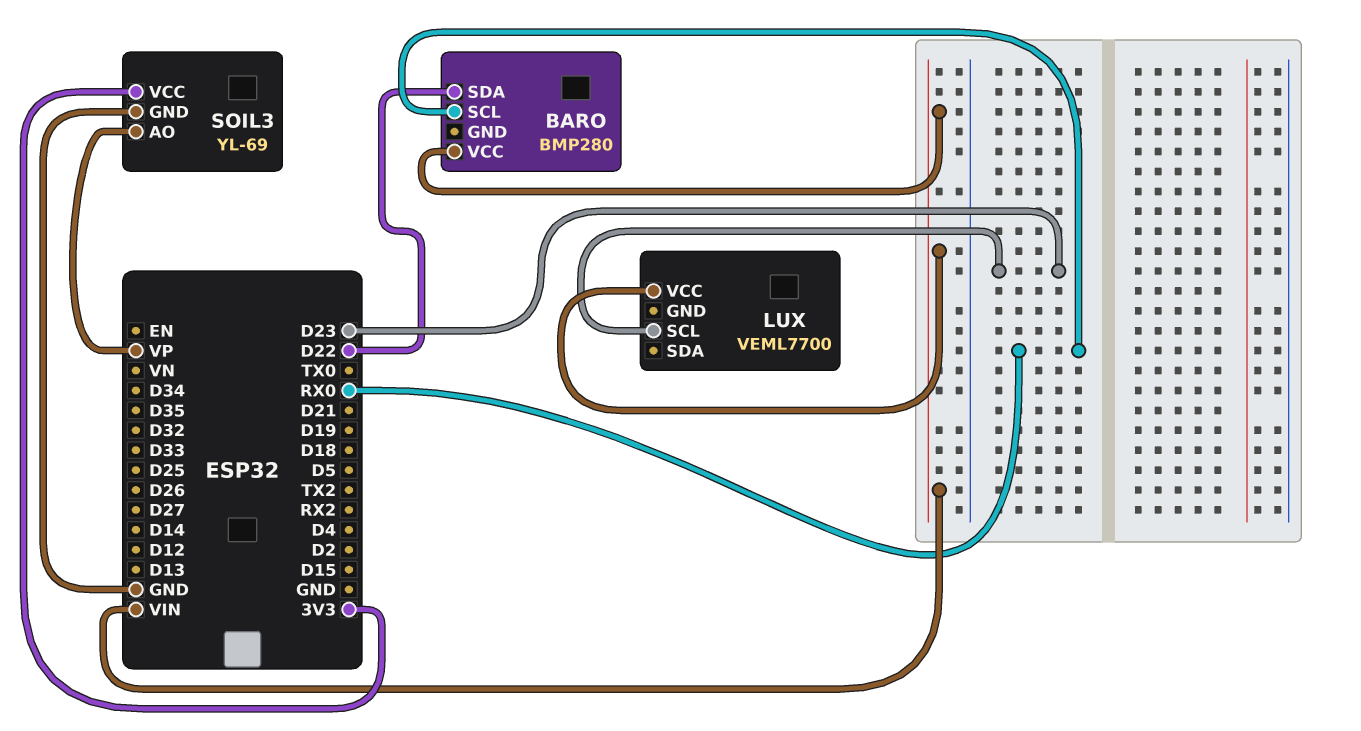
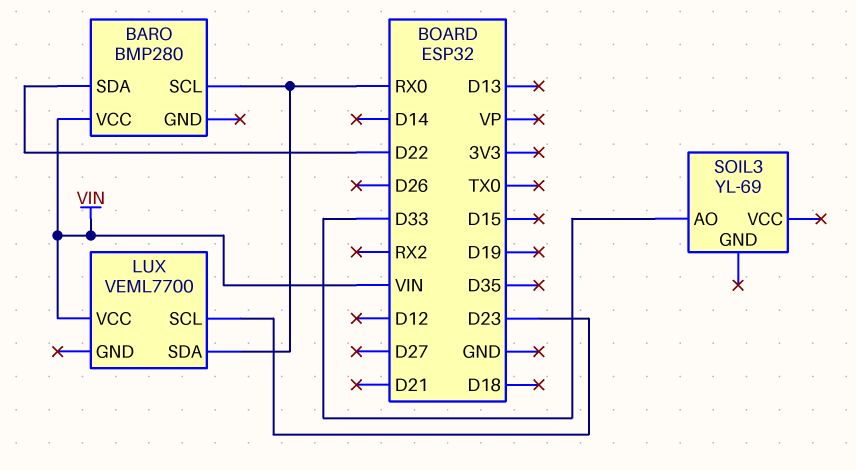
LUX pin SDA: none -> RX0
SOIL3 pin AO: VP -> D33
SOIL3 pin GND: GND -> none
SOIL3 pin VCC: 3V3 -> none

